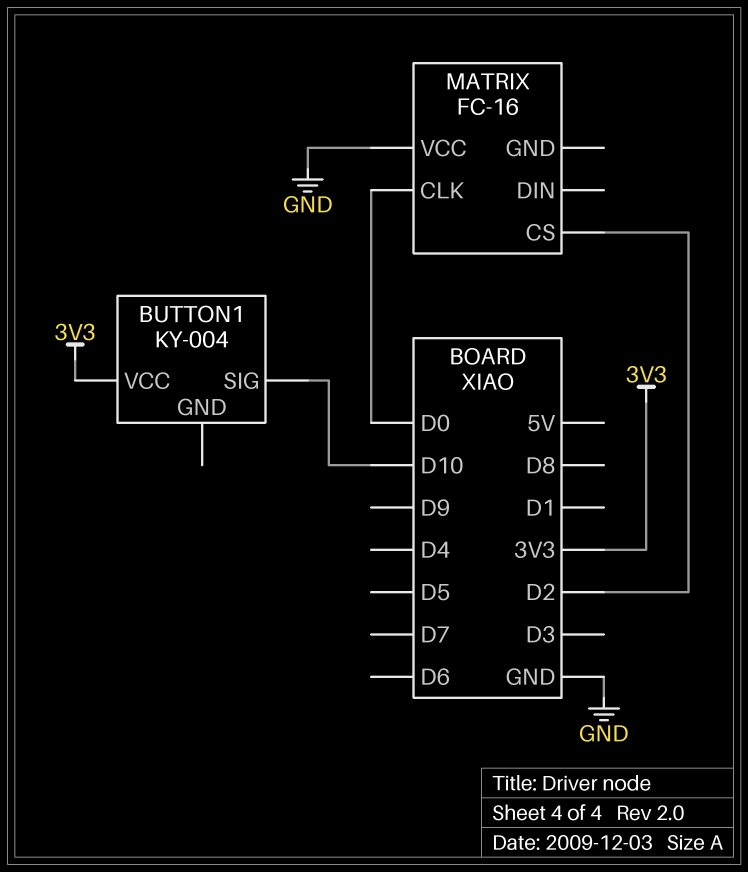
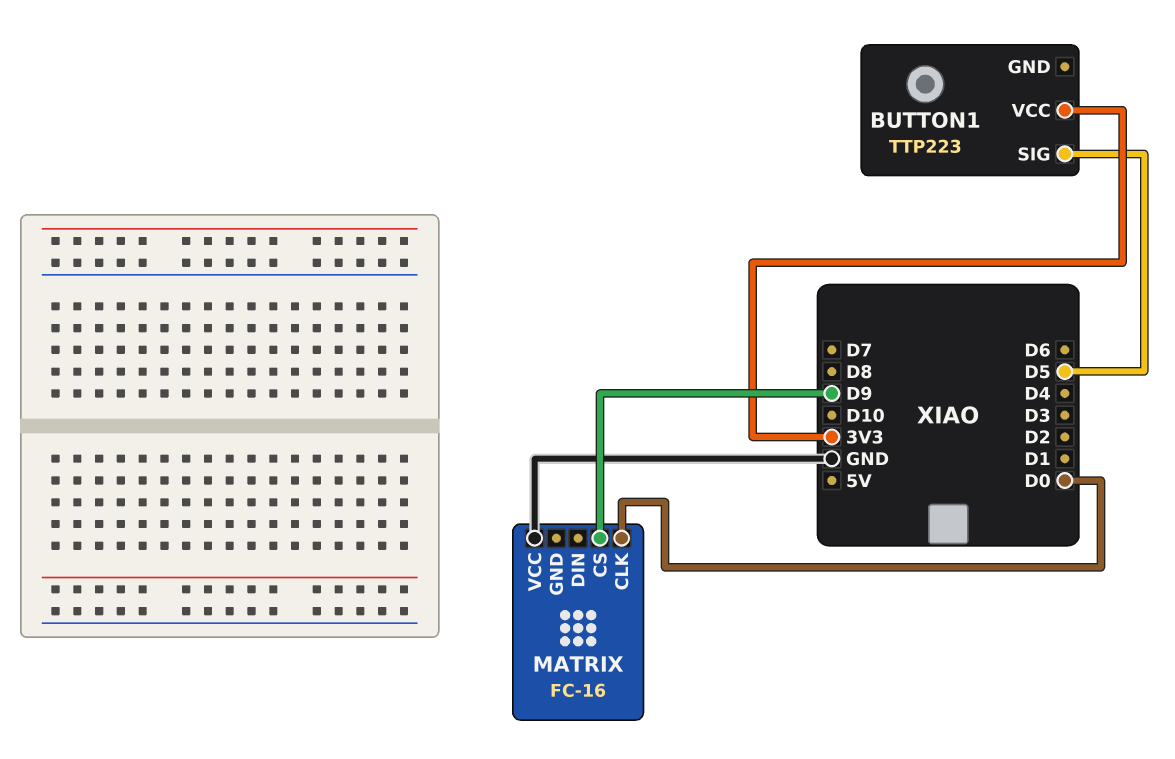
BUTTON1: KY-004 -> TTP223
BUTTON1 pin SIG: D10 -> D5
MATRIX pin CS: D2 -> D9

